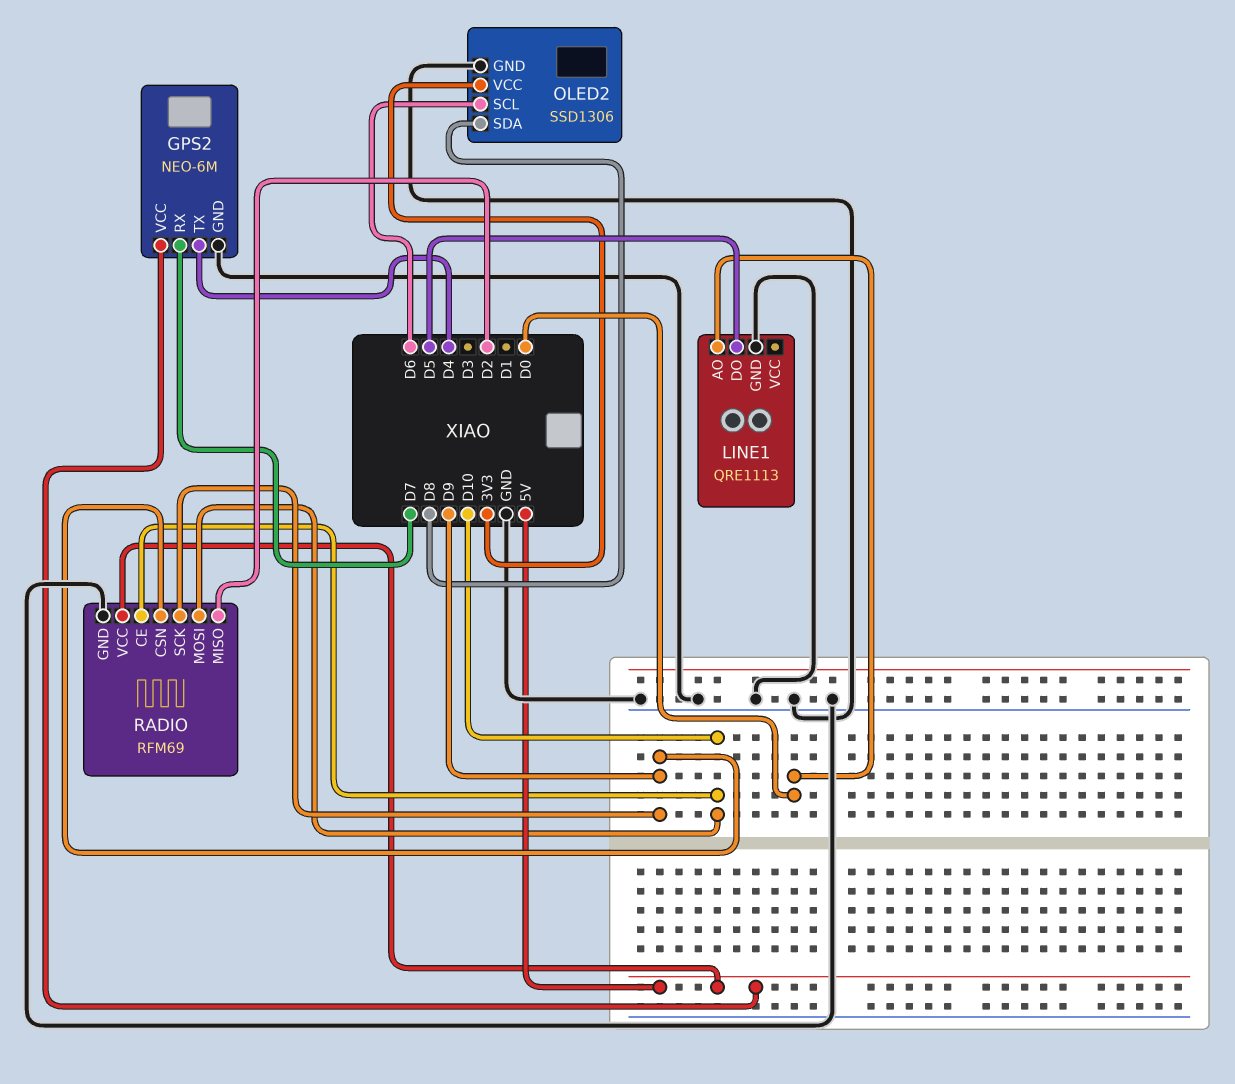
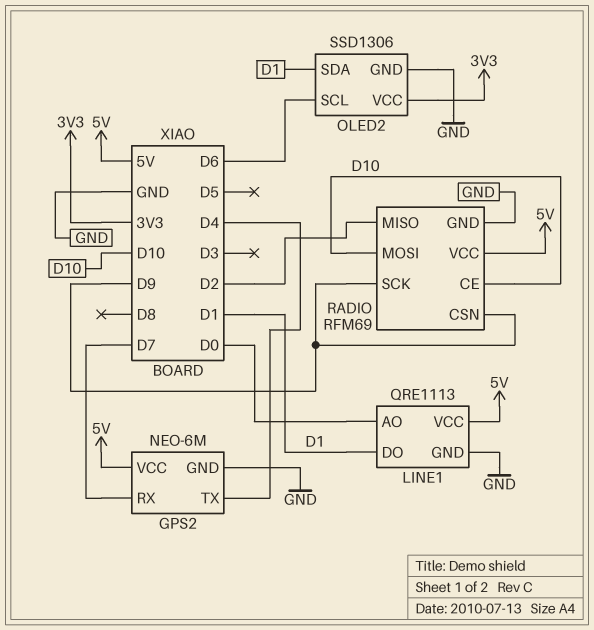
LINE1 pin DO: D5 -> D1
LINE1 pin VCC: none -> 5V
OLED2 pin SDA: D8 -> D1

